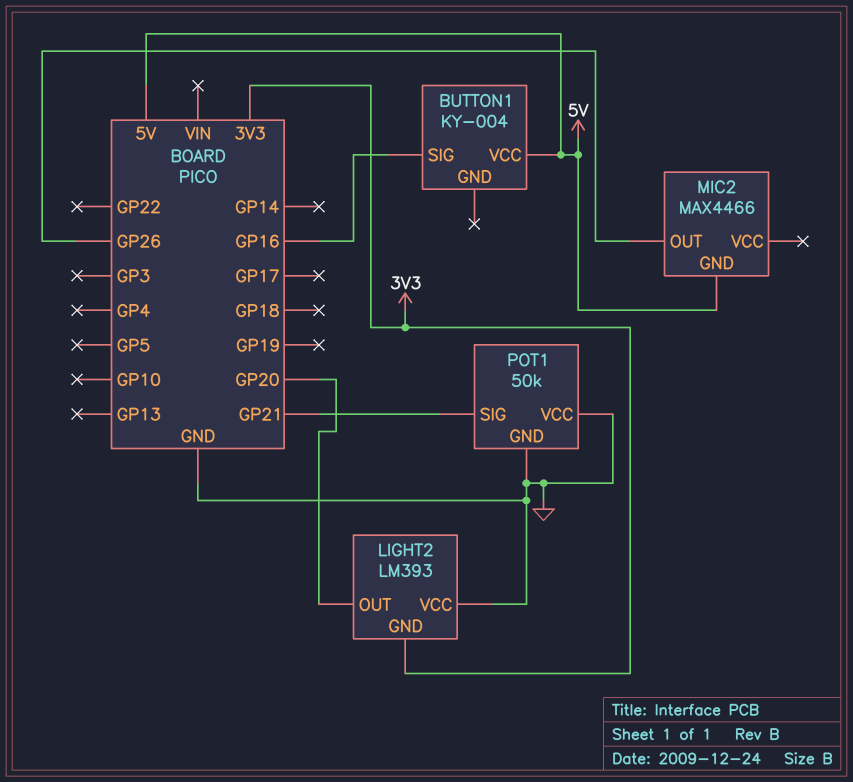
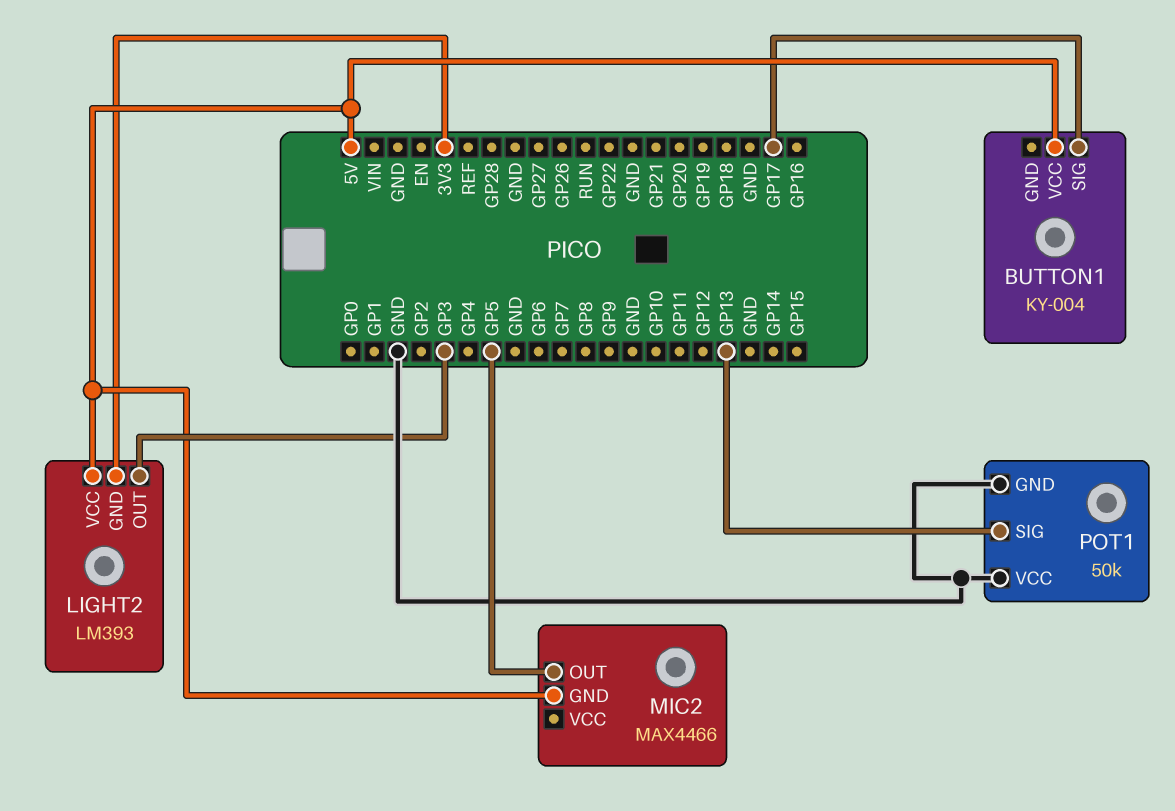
BUTTON1 pin SIG: GP16 -> GP17
LIGHT2 pin OUT: GP20 -> GP3
LIGHT2 pin VCC: GND -> 5V
MIC2 pin OUT: GP26 -> GP5
POT1 pin SIG: GP21 -> GP13

